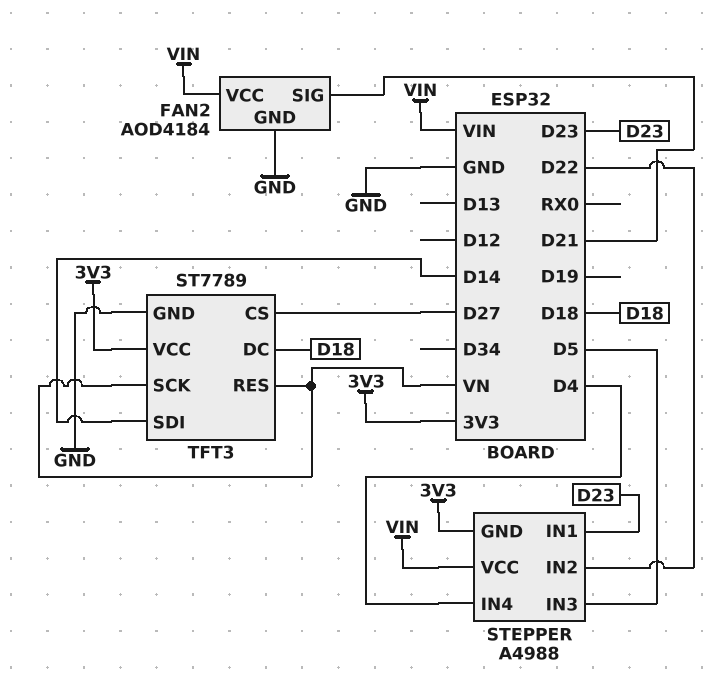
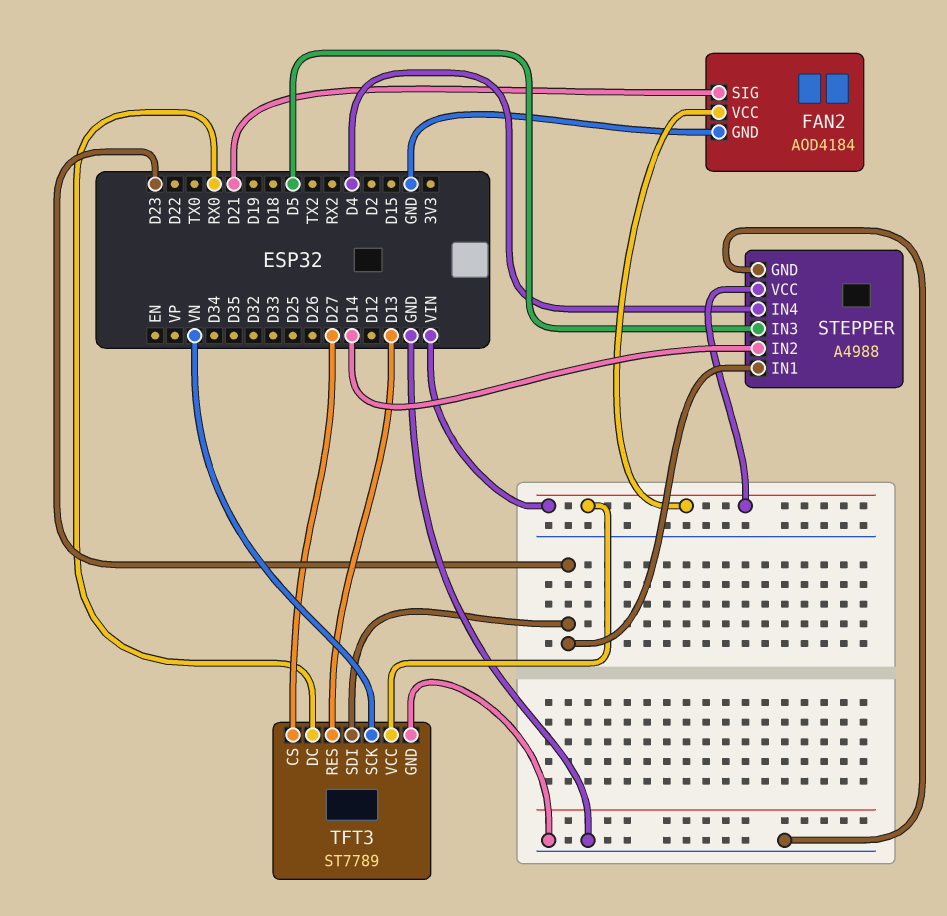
STEPPER pin GND: 3V3 -> GND
STEPPER pin IN2: D22 -> D14
TFT3 pin DC: D18 -> RX0
TFT3 pin RES: VN -> D13
TFT3 pin SDI: D14 -> D23
TFT3 pin VCC: 3V3 -> VIN

